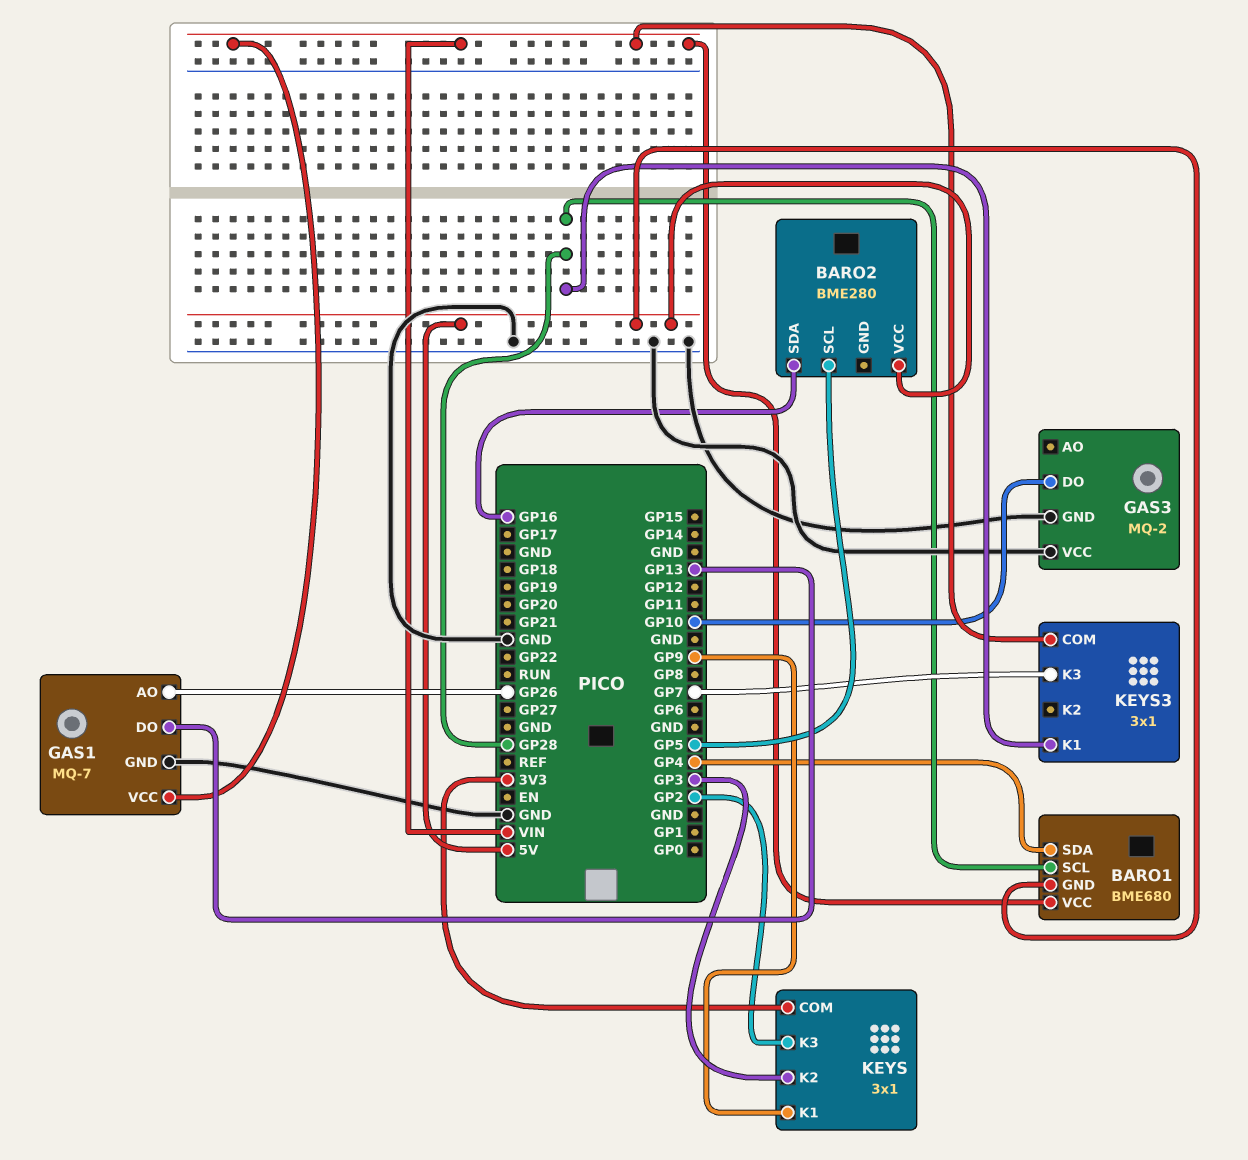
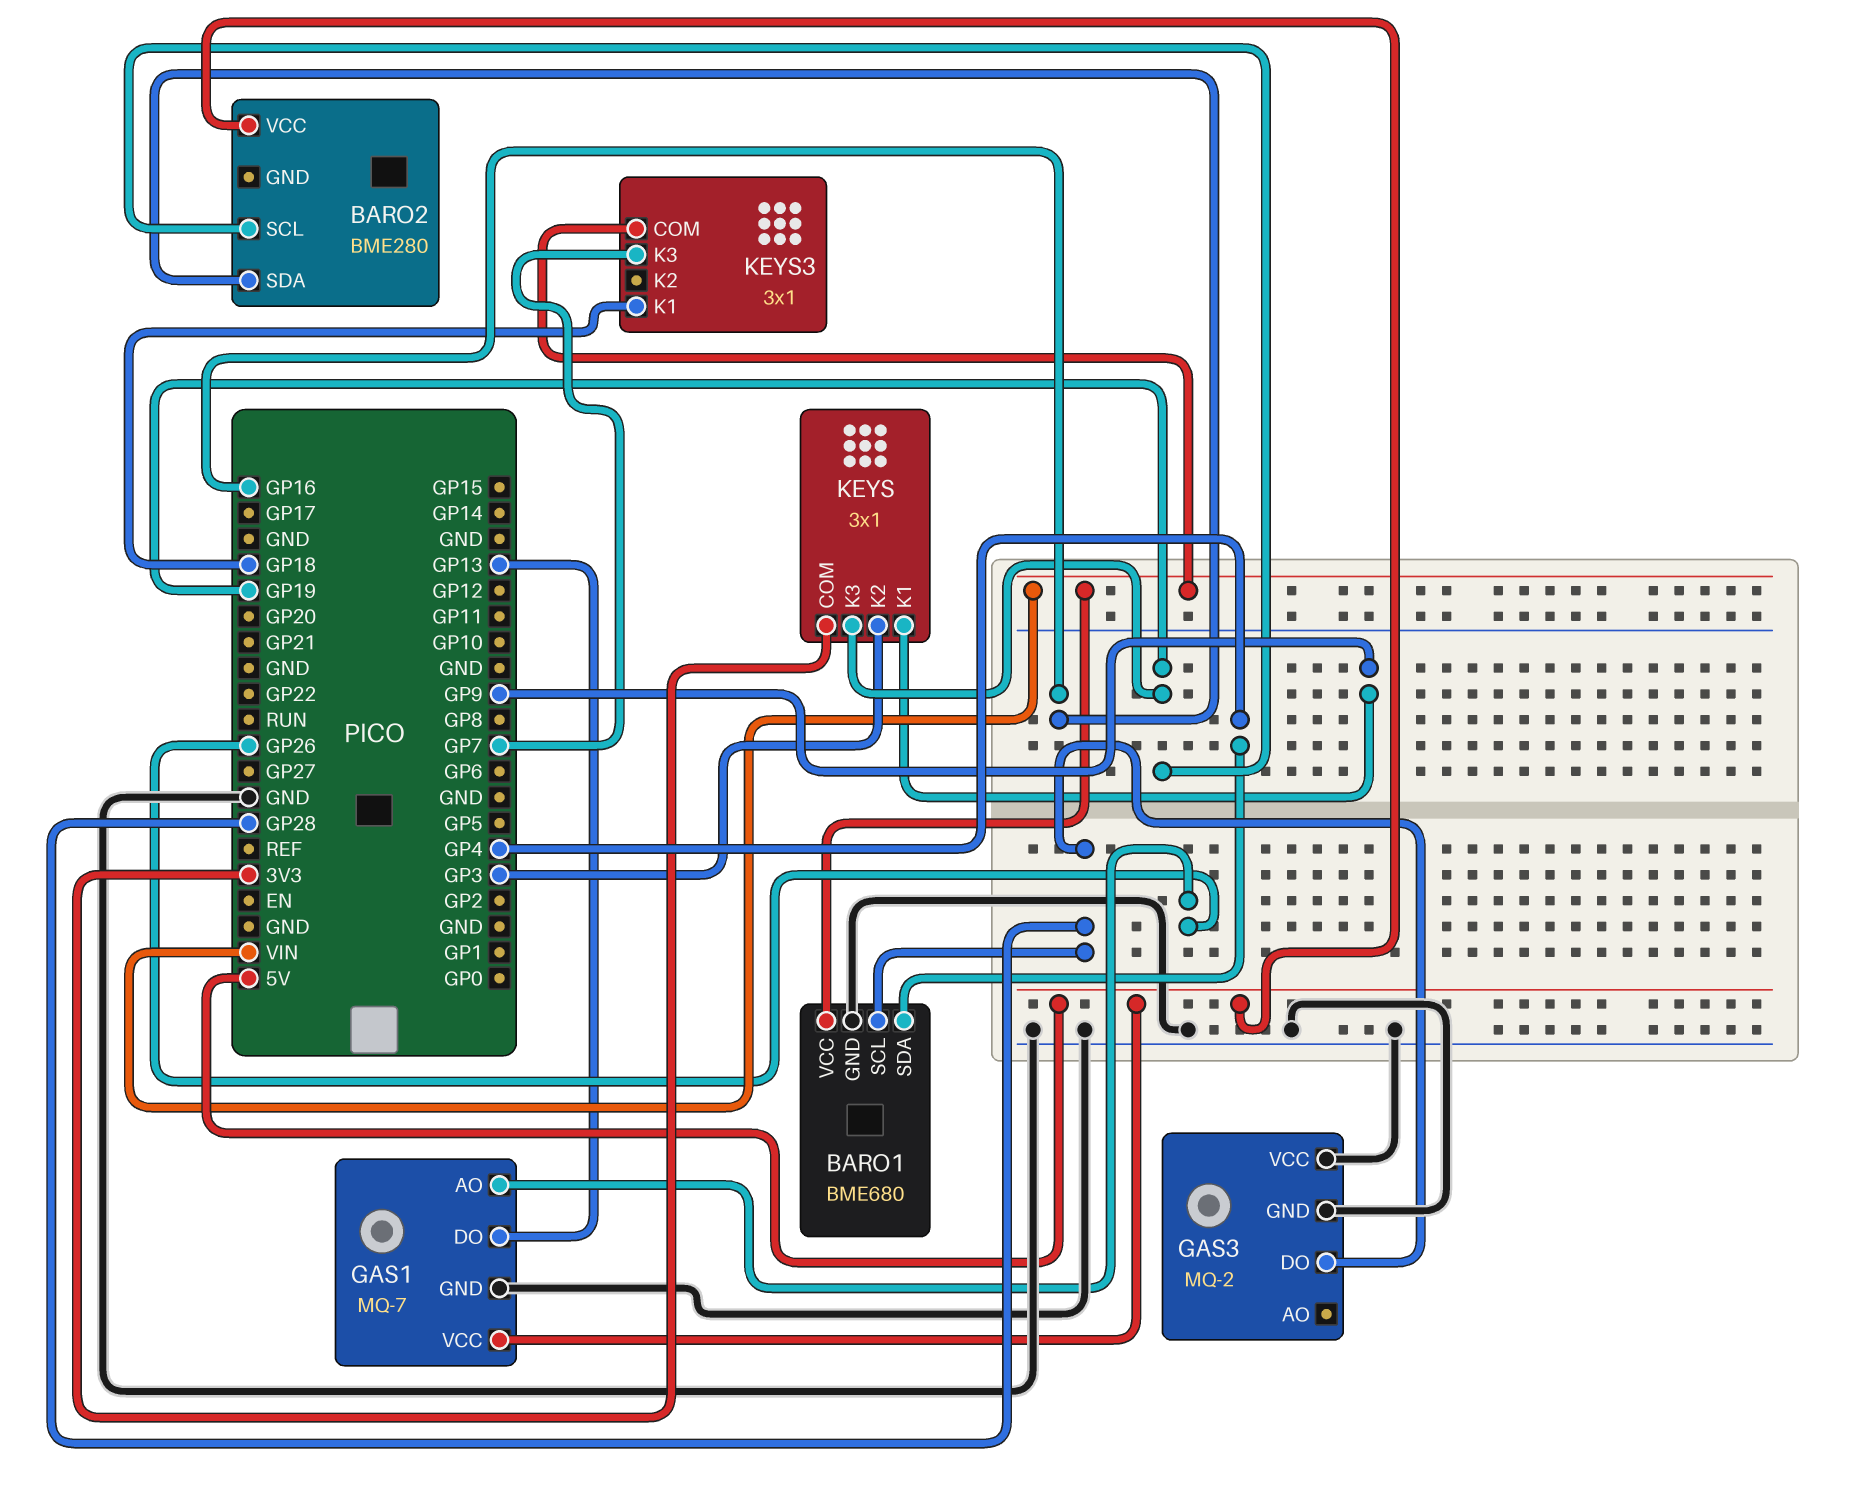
BARO1 pin GND: 5V -> GND
BARO2 pin SCL: GP5 -> GP19
GAS1 pin VCC: VIN -> 5V
GAS3 pin DO: GP10 -> GP28
KEYS pin K3: GP2 -> GP19
KEYS3 pin K1: GP28 -> GP18

